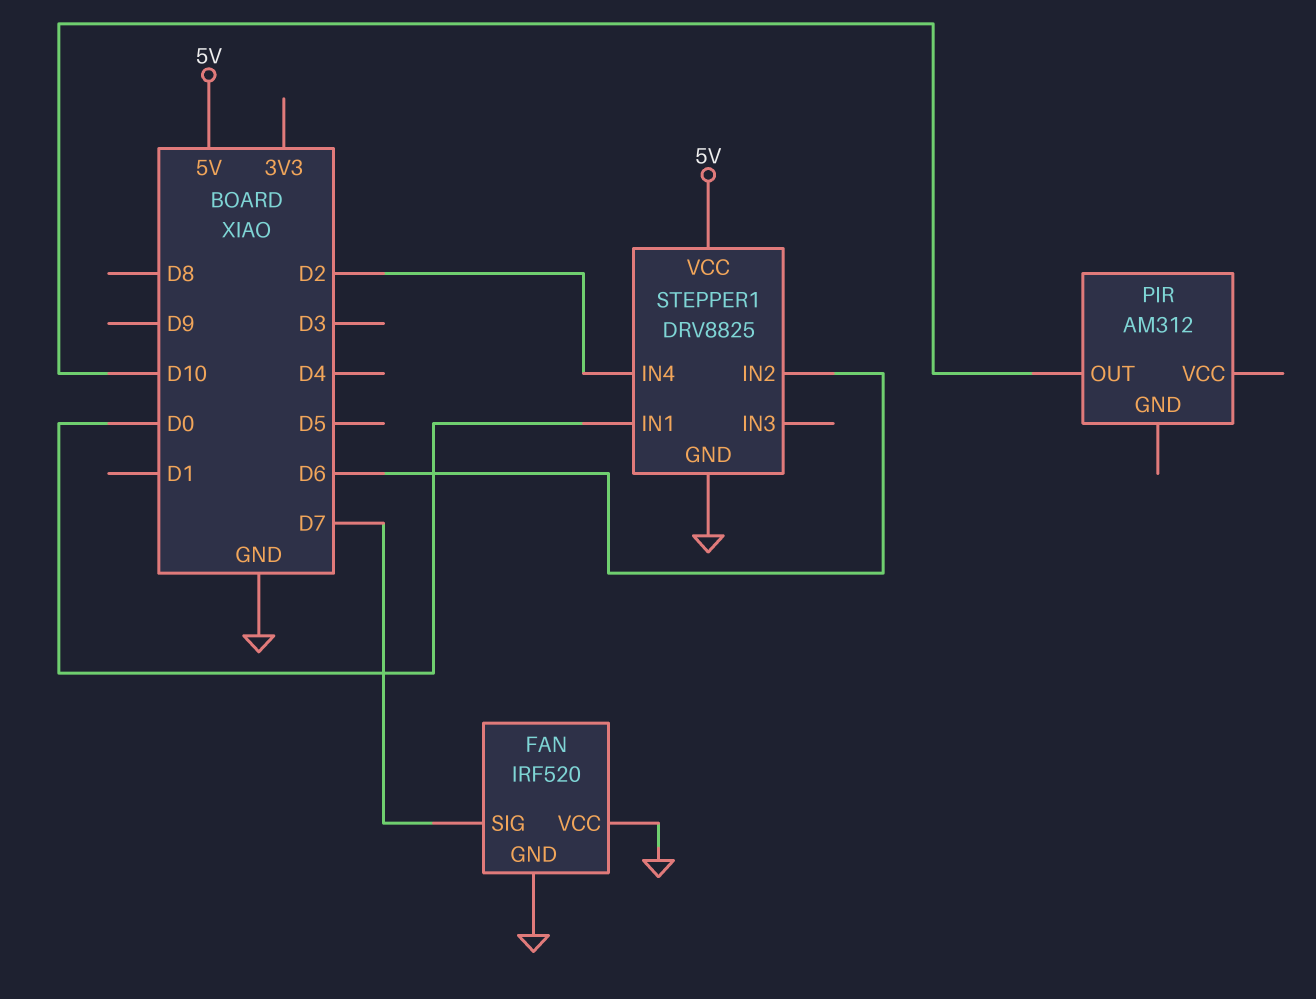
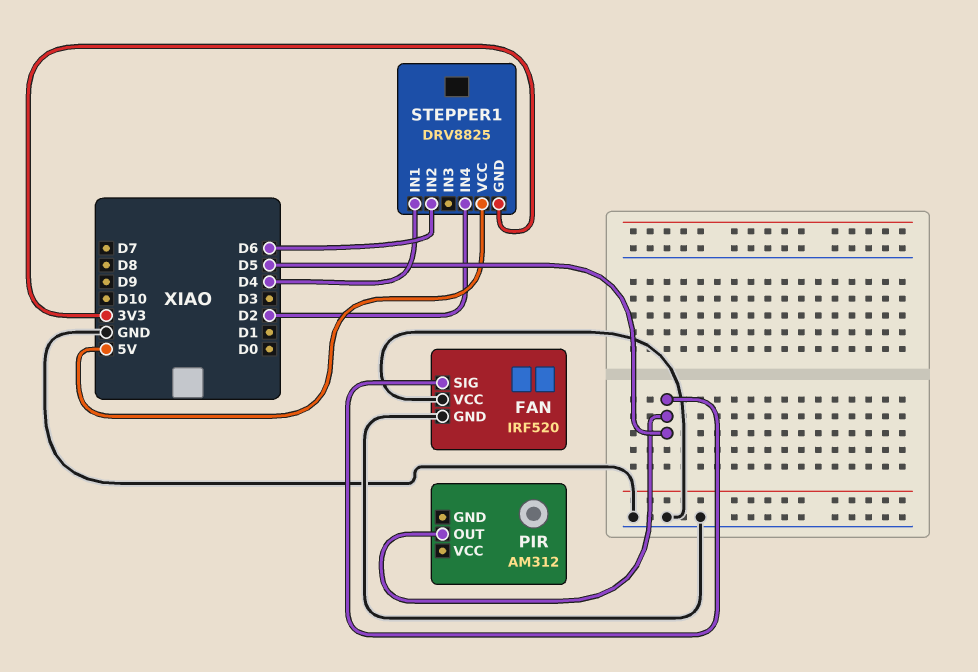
FAN pin SIG: D7 -> D5
PIR pin OUT: D10 -> D5
STEPPER1 pin GND: GND -> 3V3
STEPPER1 pin IN1: D0 -> D4

